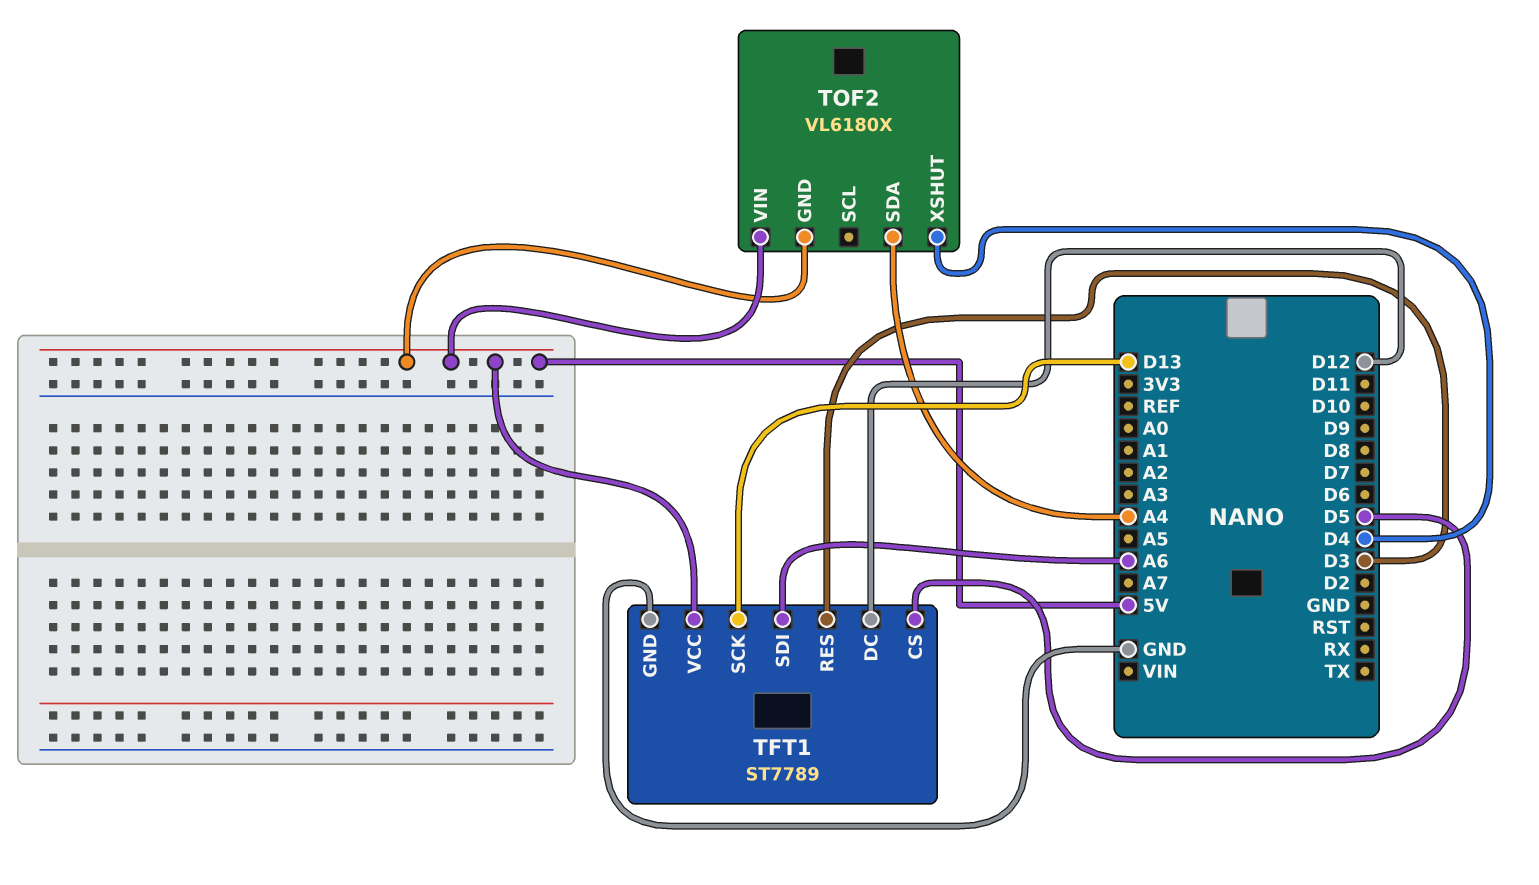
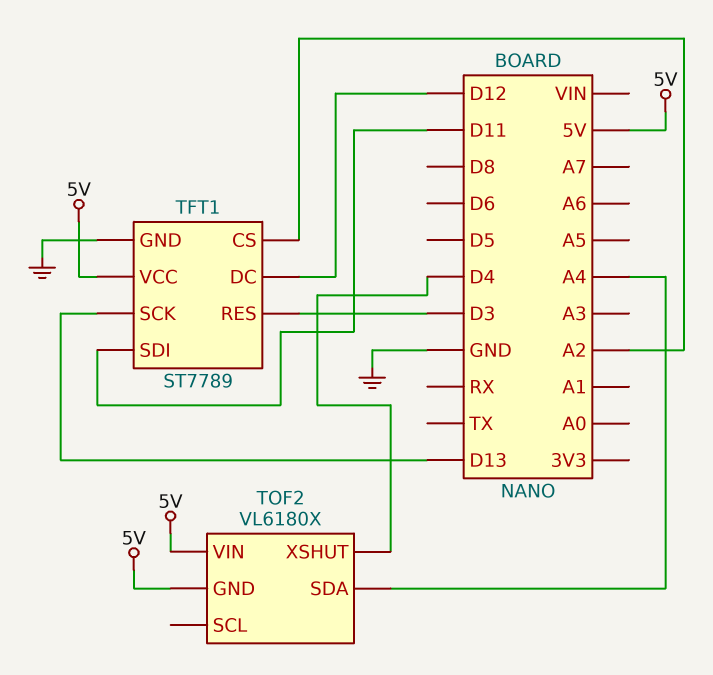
TFT1 pin CS: D5 -> A2
TFT1 pin SDI: A6 -> D11

